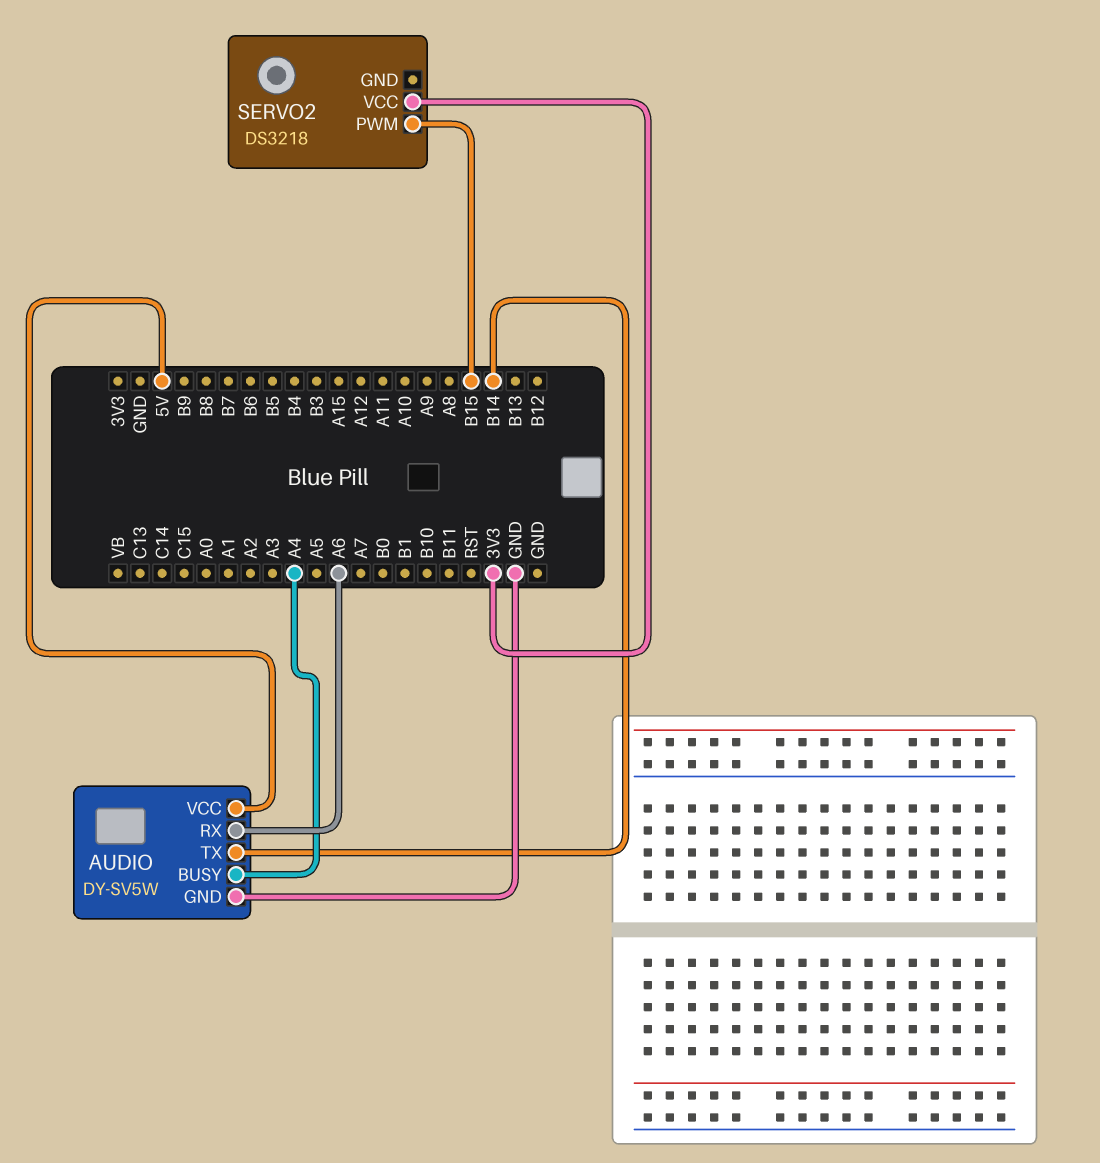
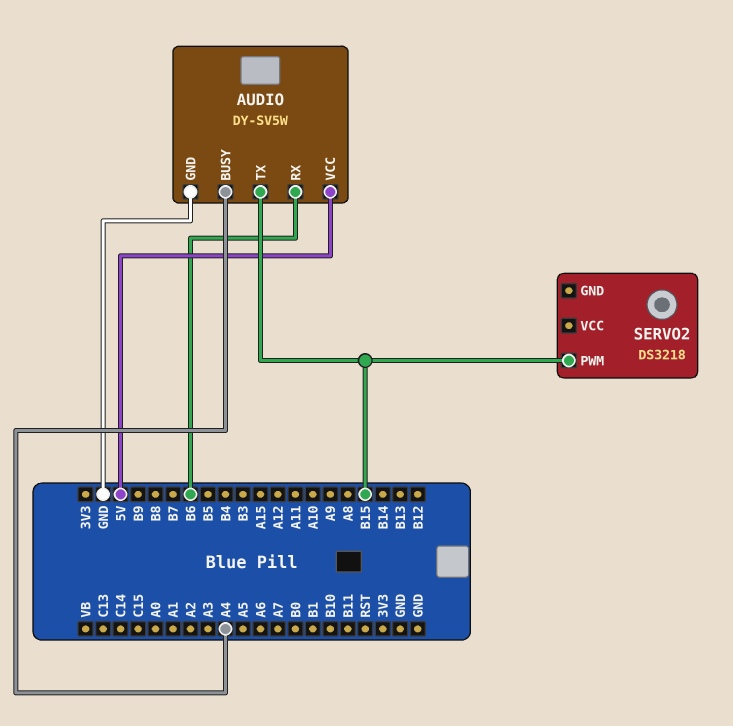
AUDIO pin RX: A6 -> B6
AUDIO pin TX: B14 -> B15
SERVO2 pin VCC: 3V3 -> none

